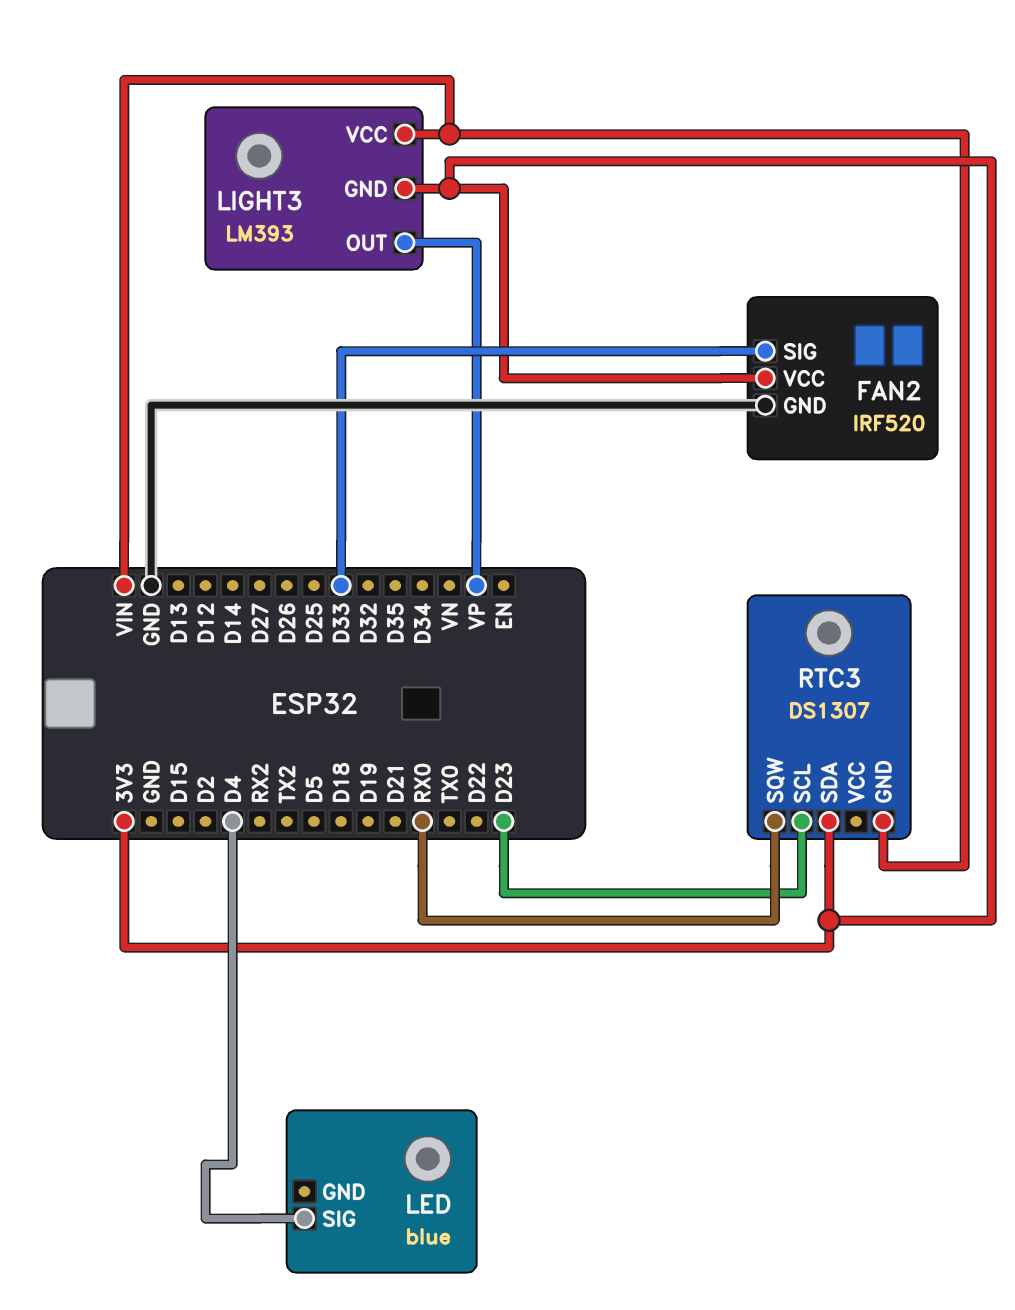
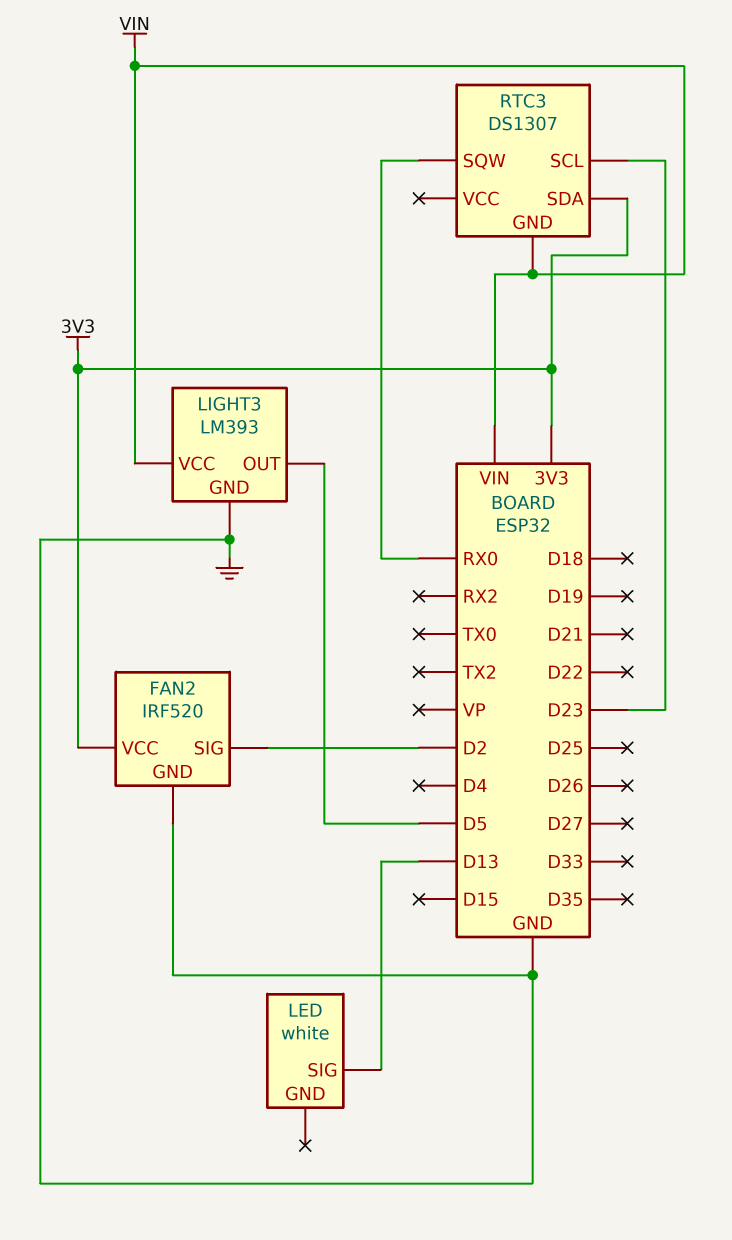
FAN2 pin SIG: D33 -> D2
LED: blue -> white
LED pin SIG: D4 -> D13
LIGHT3 pin GND: 3V3 -> GND
LIGHT3 pin OUT: VP -> D5

